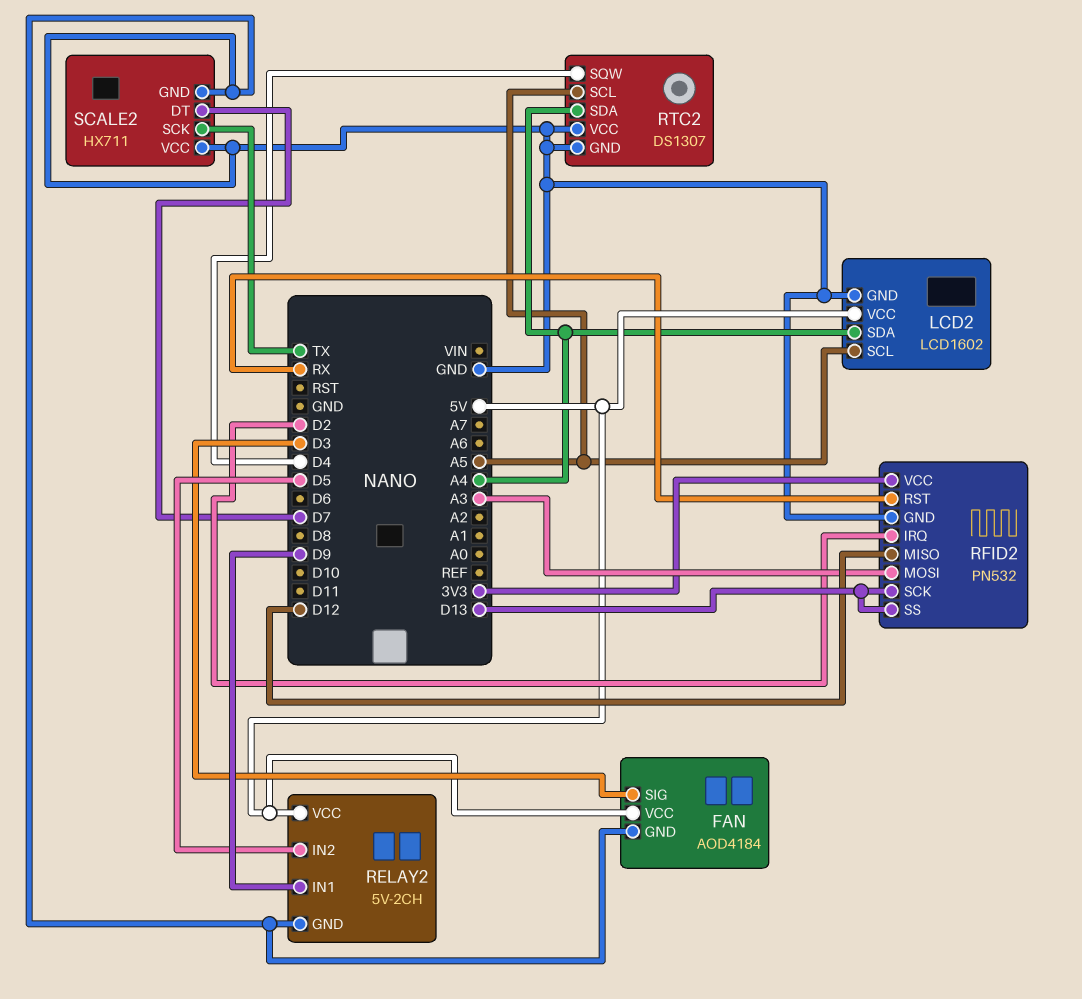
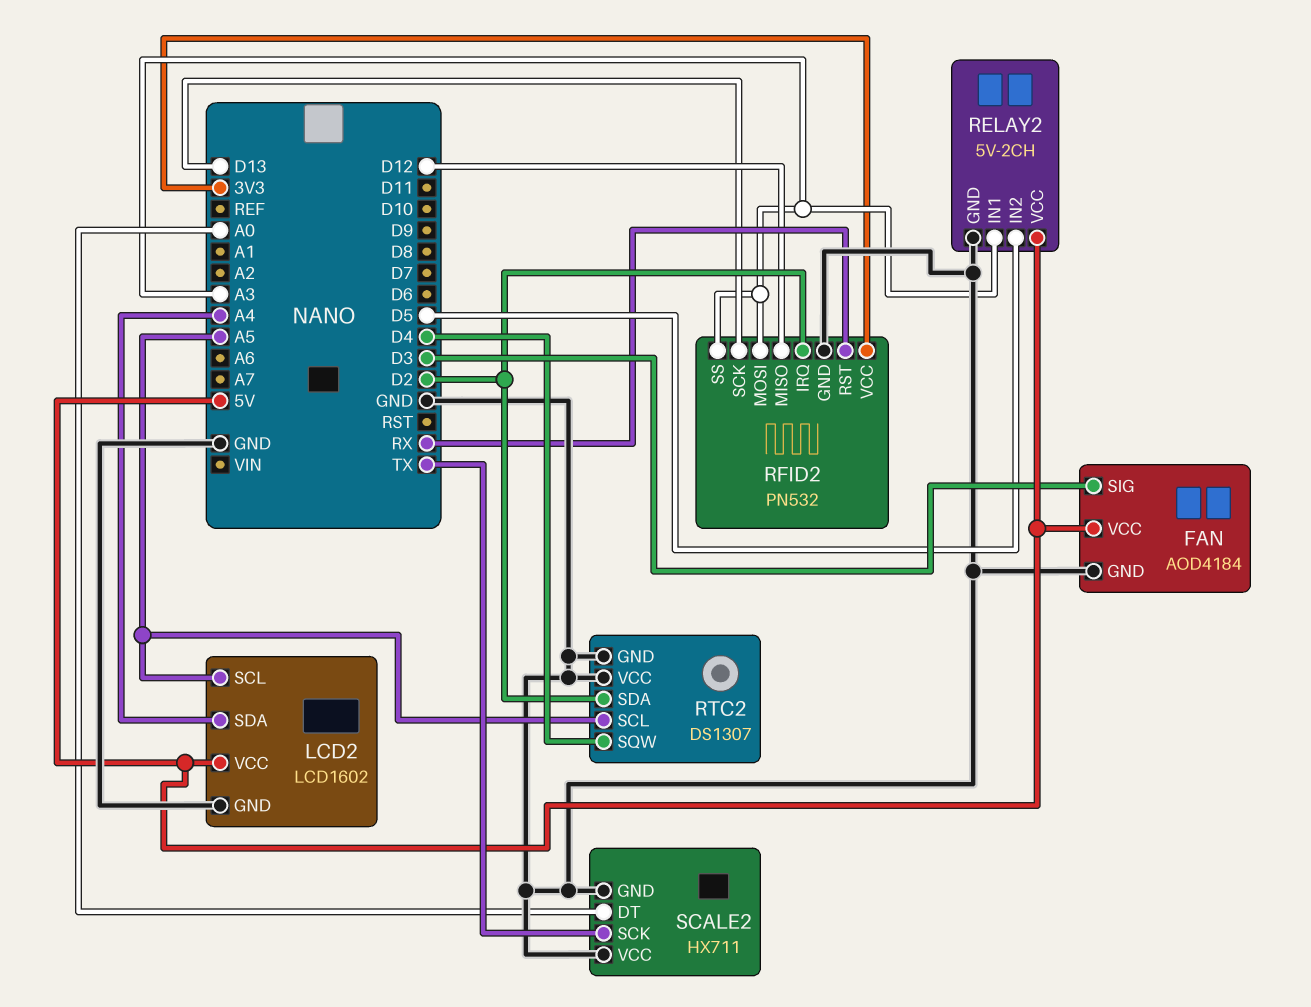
RELAY2 pin IN1: D9 -> A3
RFID2 pin SS: D13 -> A3
RTC2 pin SDA: A4 -> D2
SCALE2 pin DT: D7 -> A0

